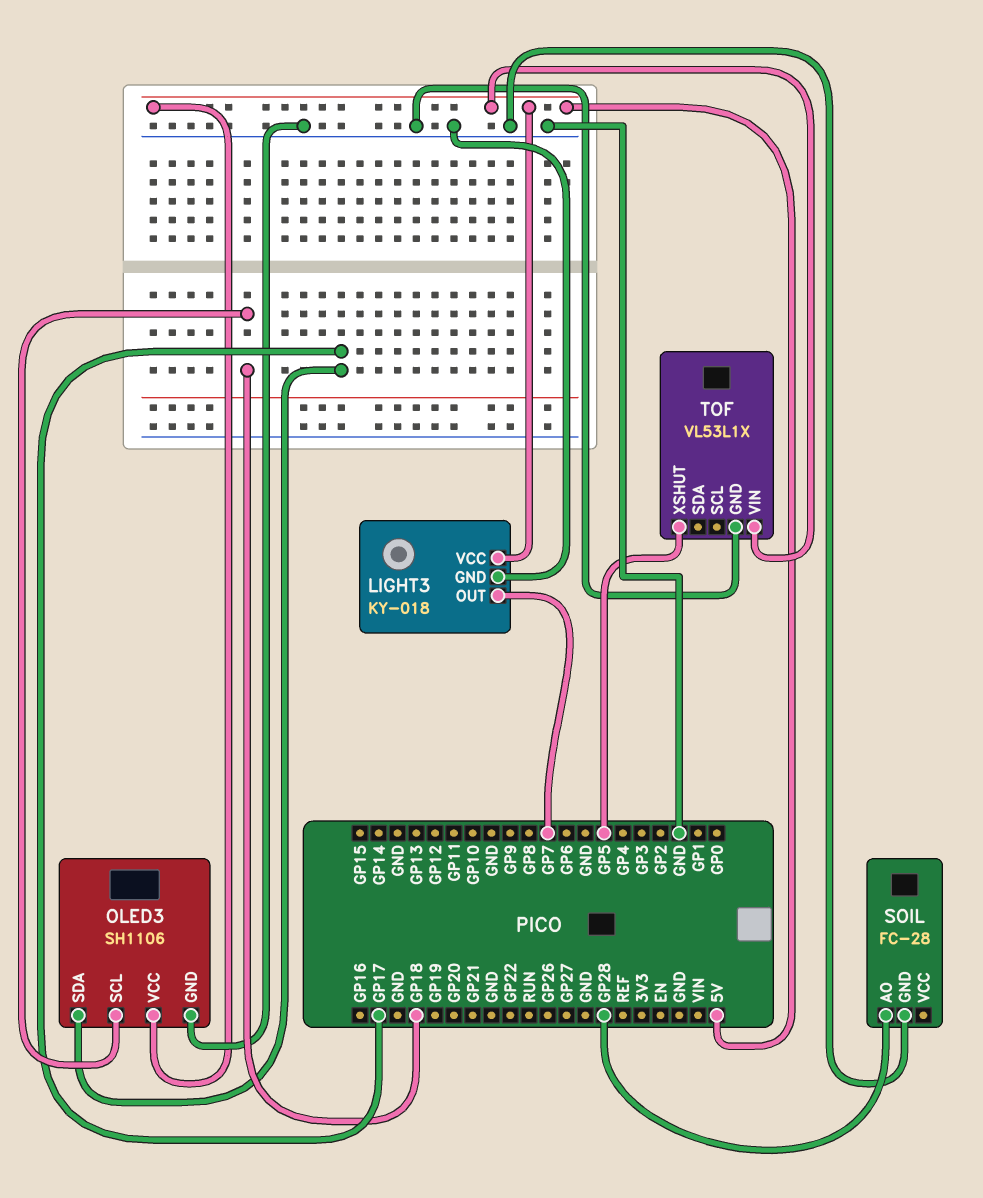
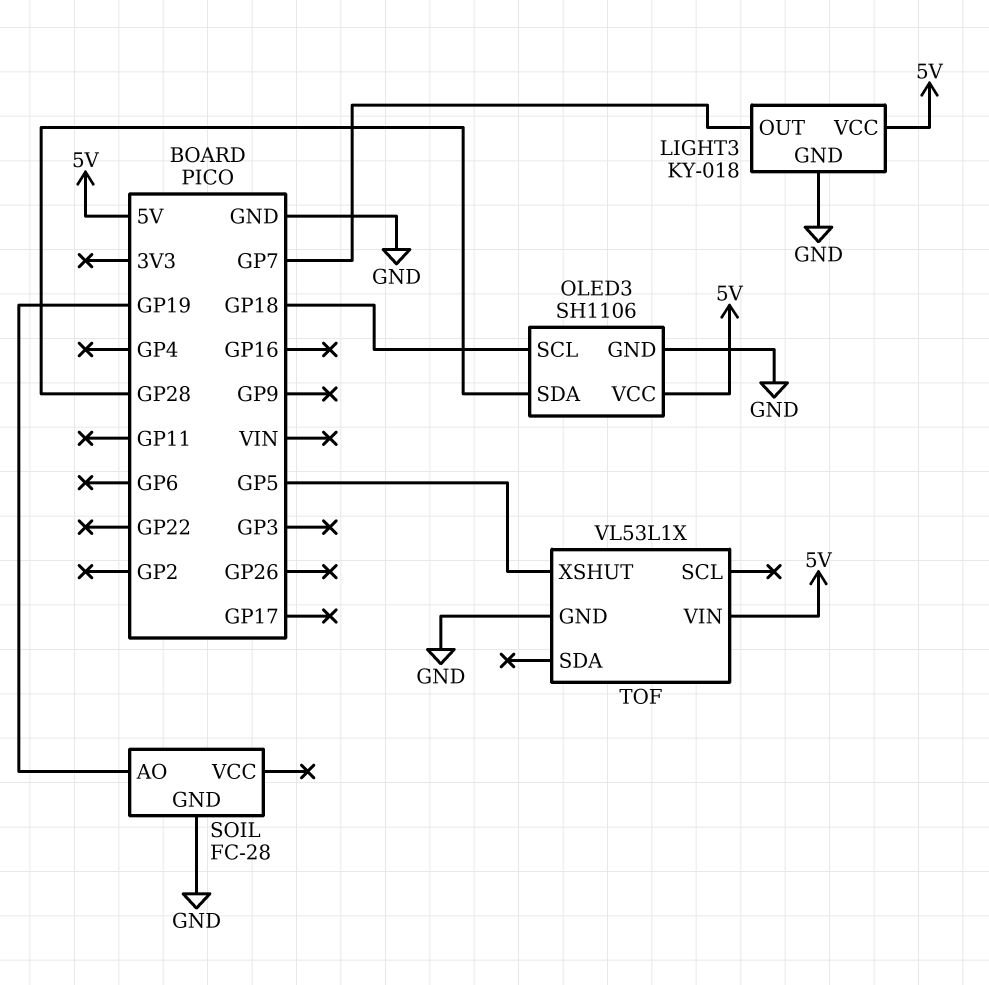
OLED3 pin SDA: GP17 -> GP28
SOIL pin AO: GP28 -> GP19

